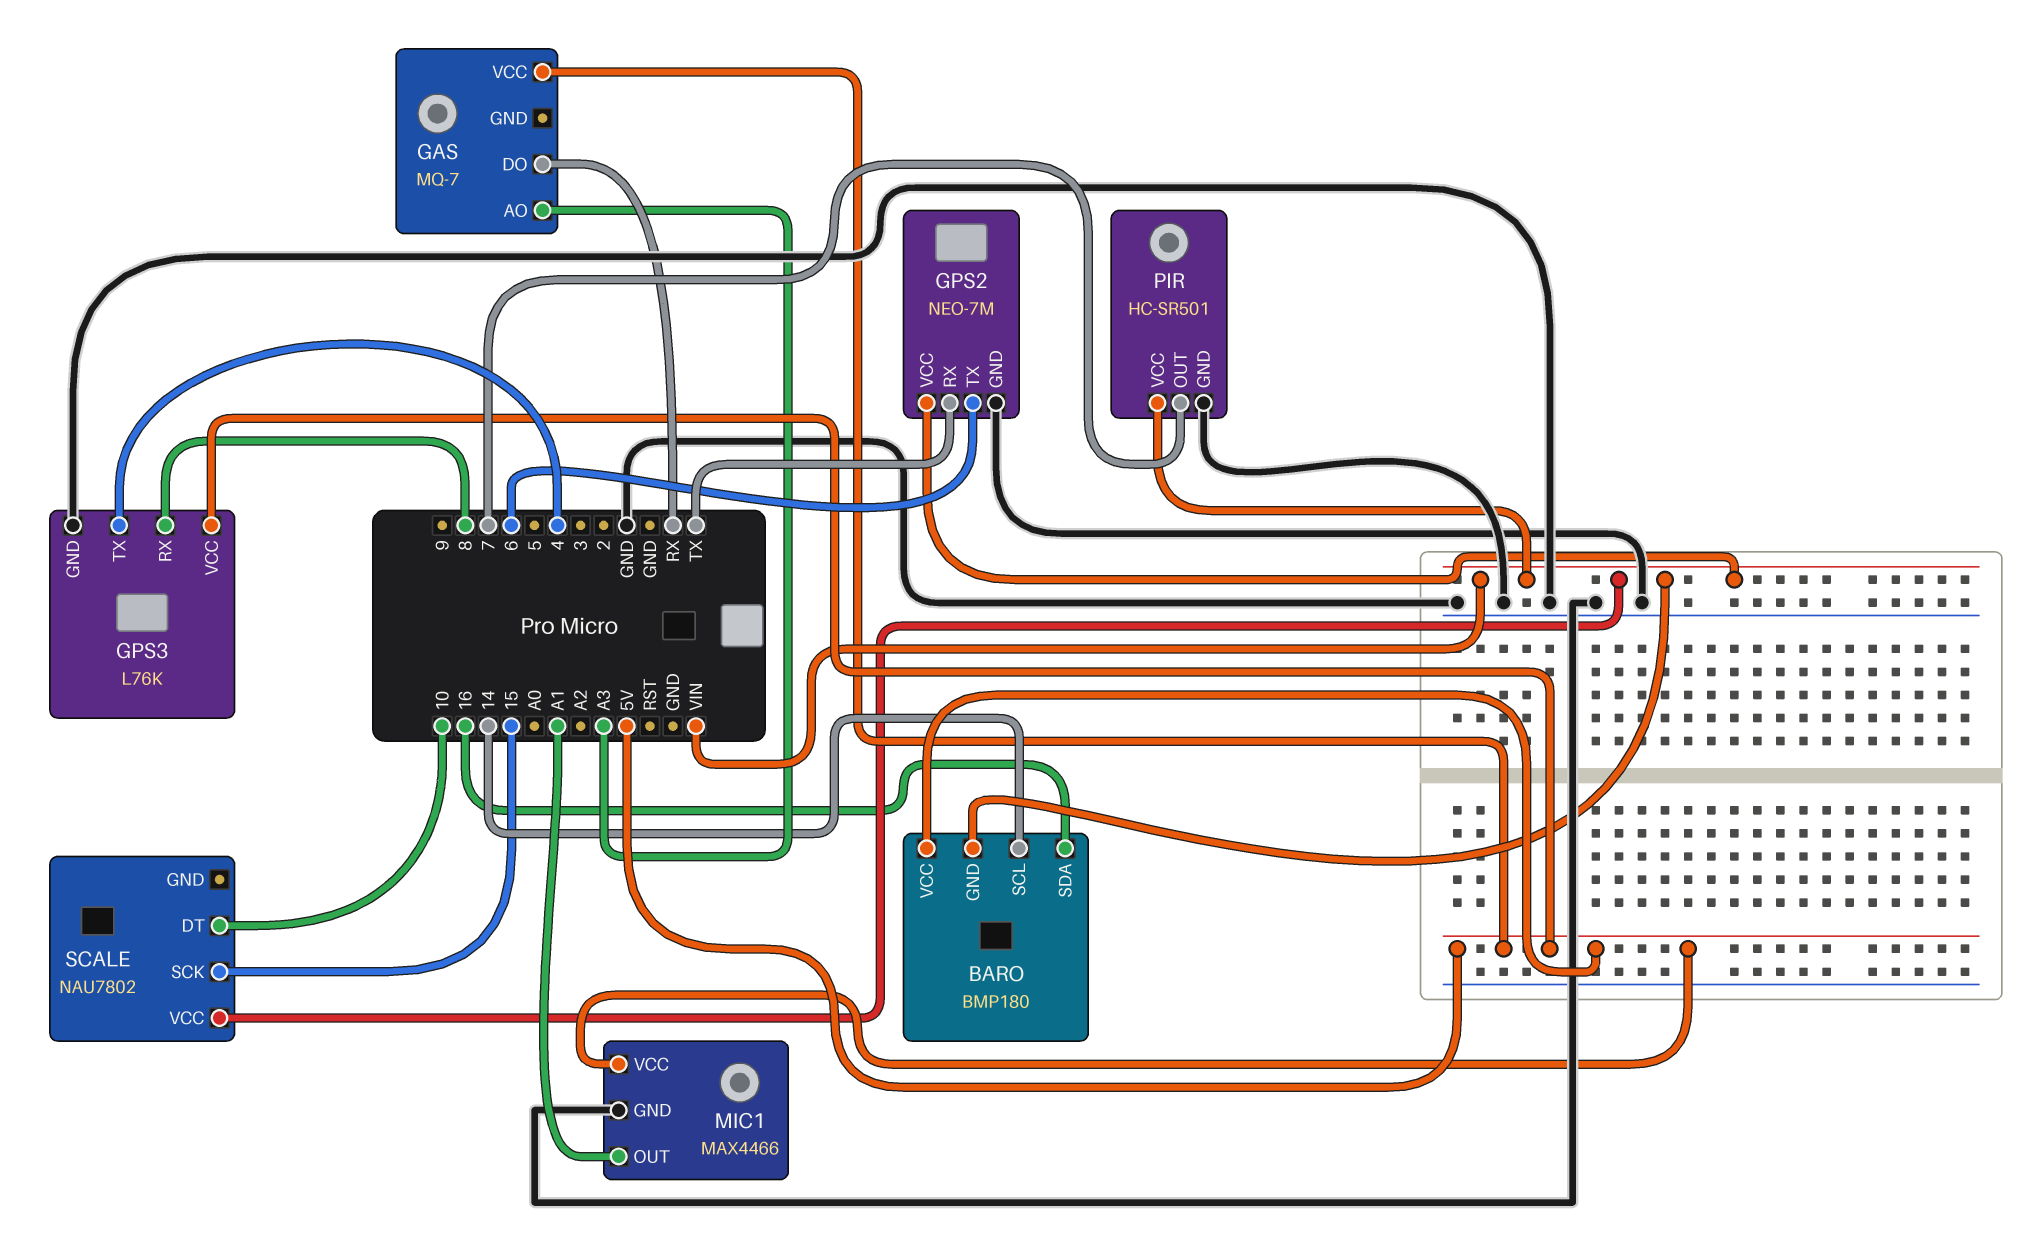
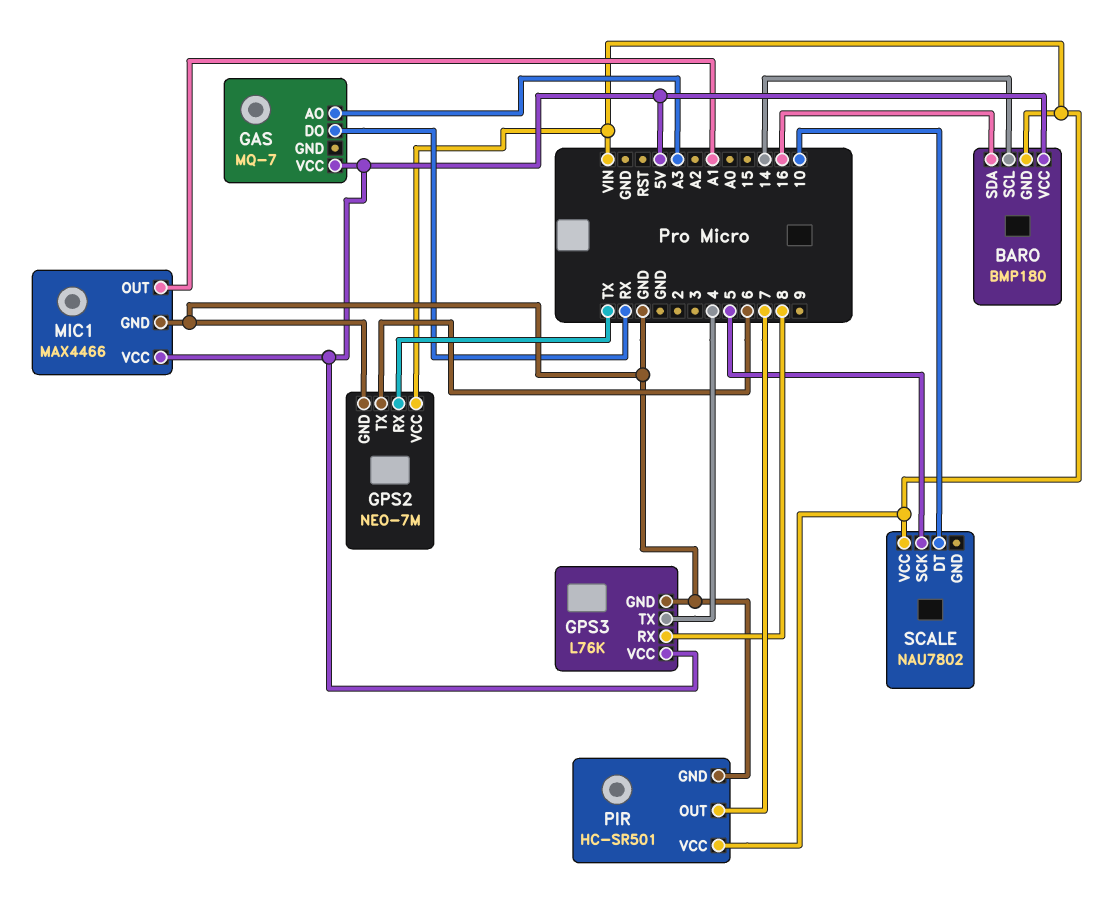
SCALE pin SCK: 15 -> 5

